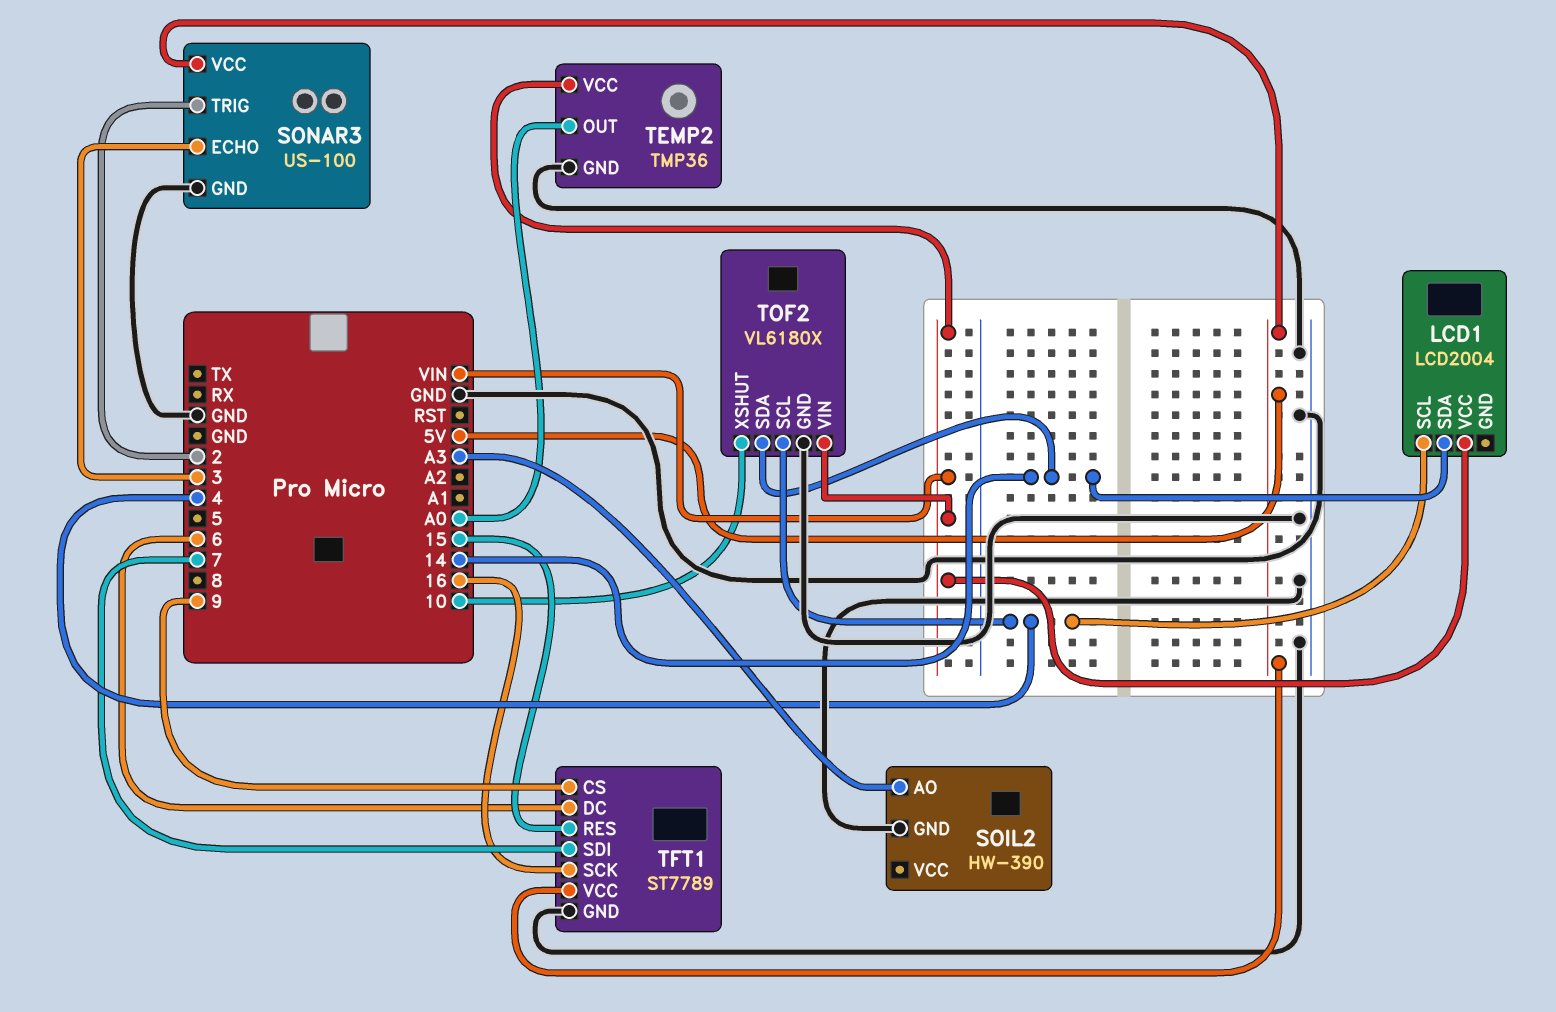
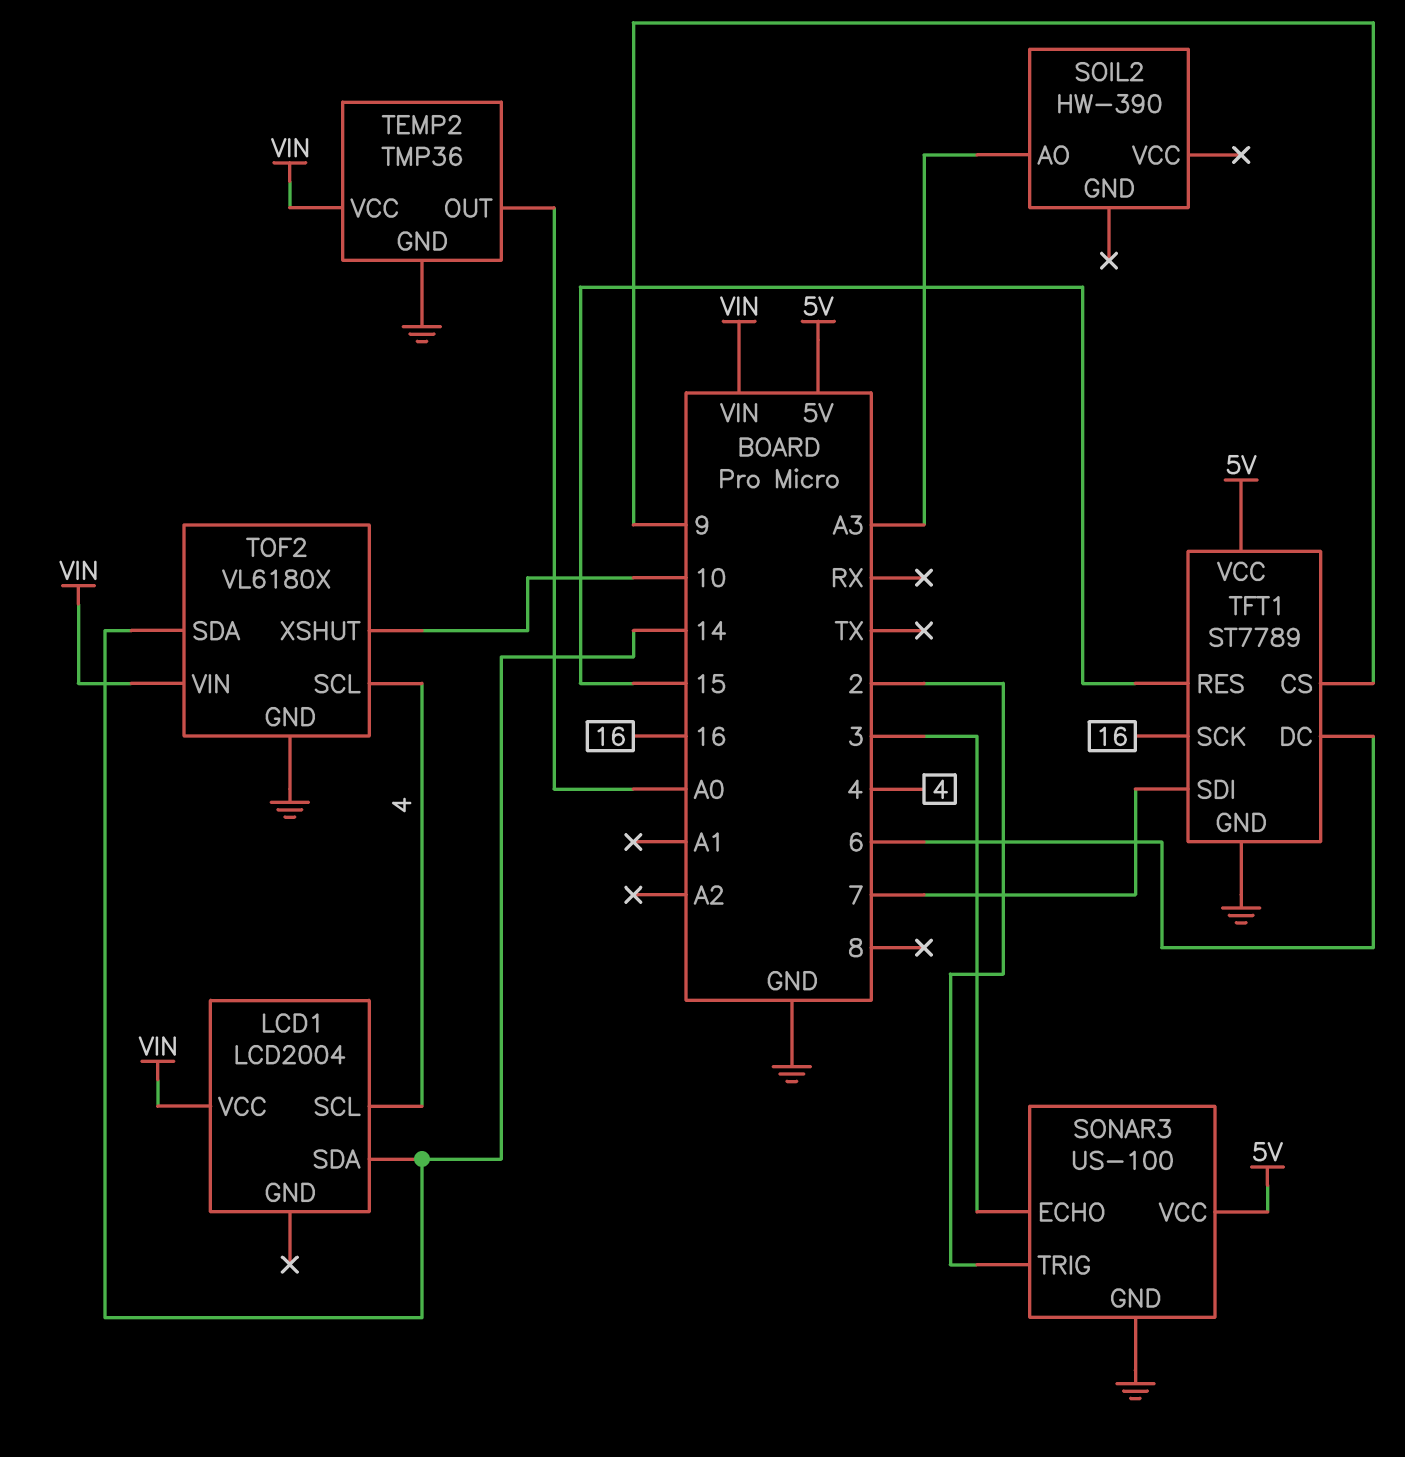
SOIL2 pin GND: GND -> none

